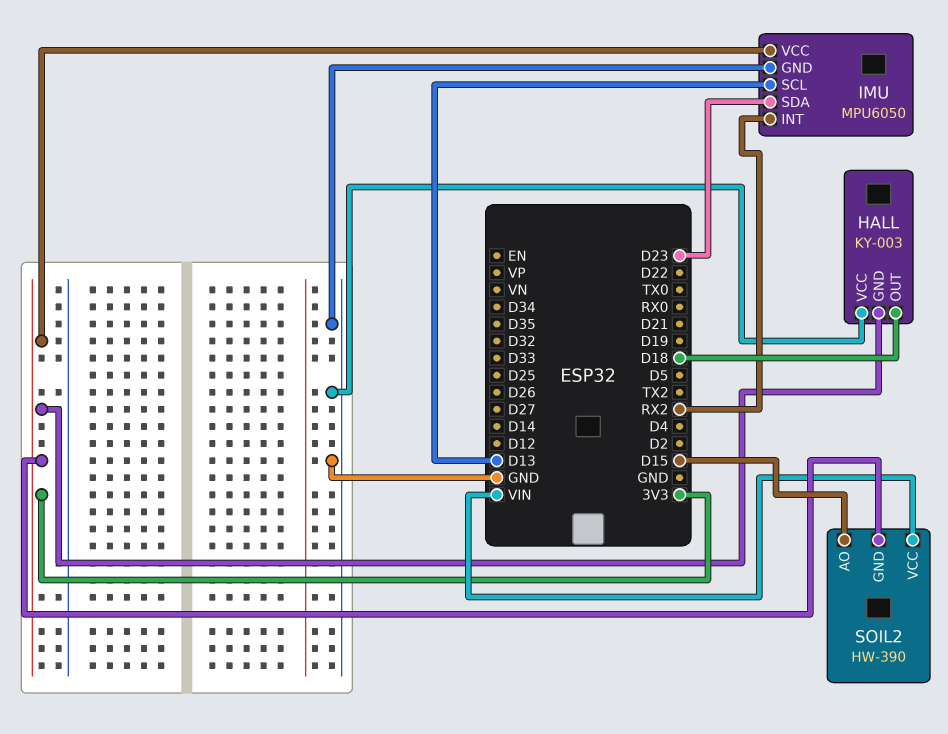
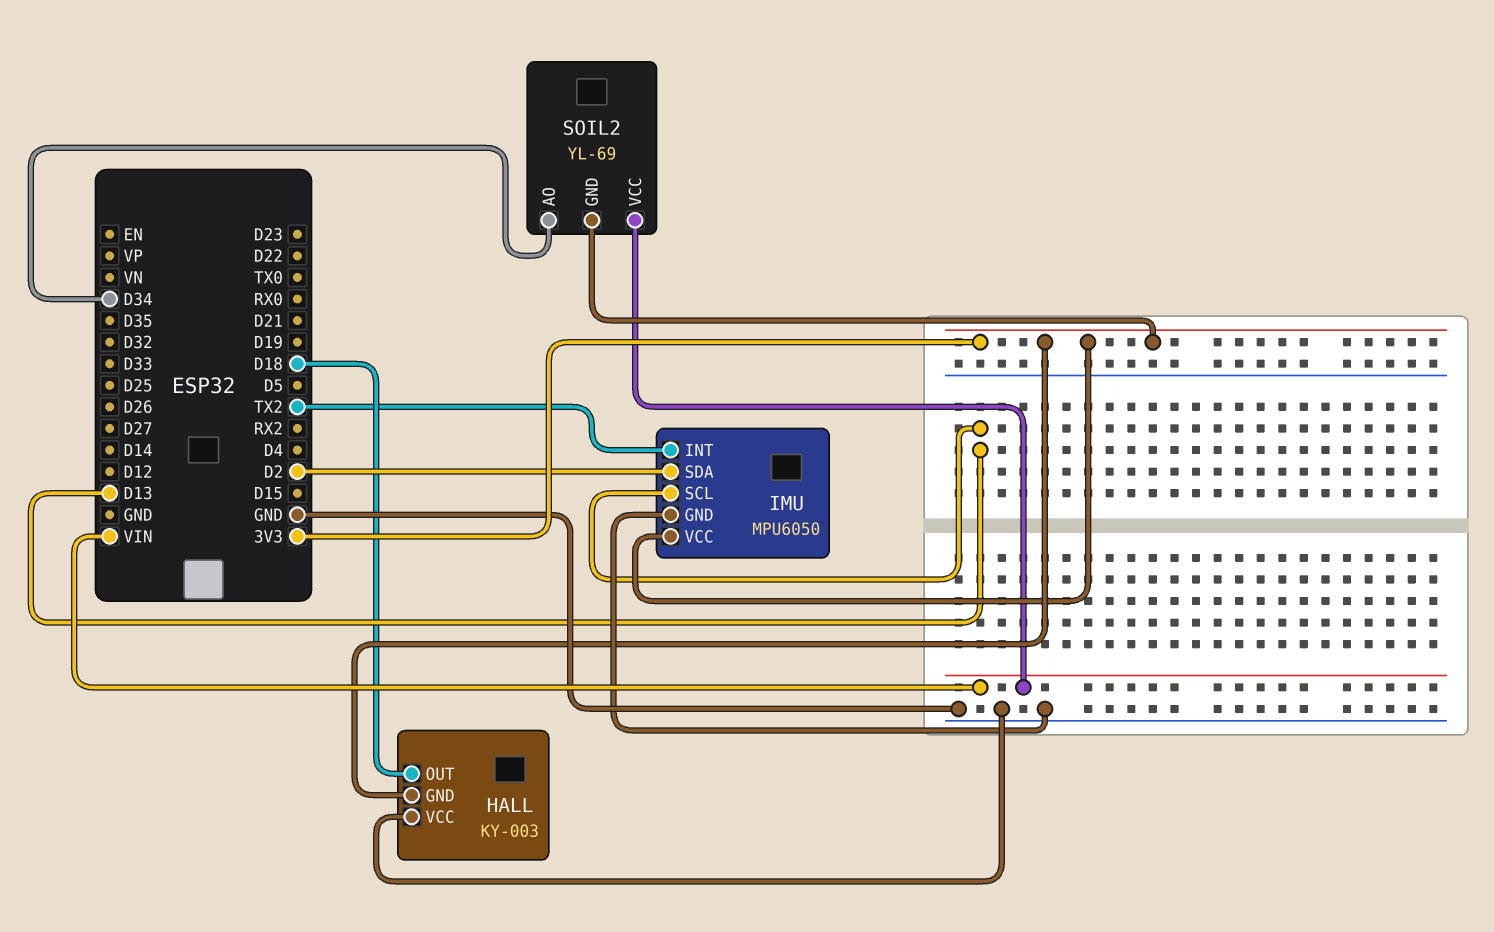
IMU pin INT: RX2 -> TX2
IMU pin SDA: D23 -> D2
SOIL2: HW-390 -> YL-69
SOIL2 pin AO: D15 -> D34

